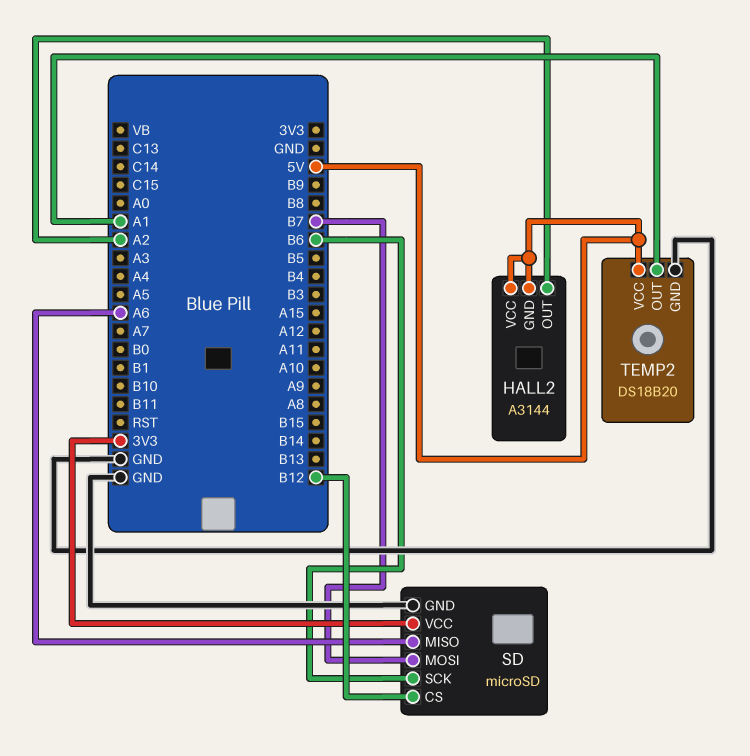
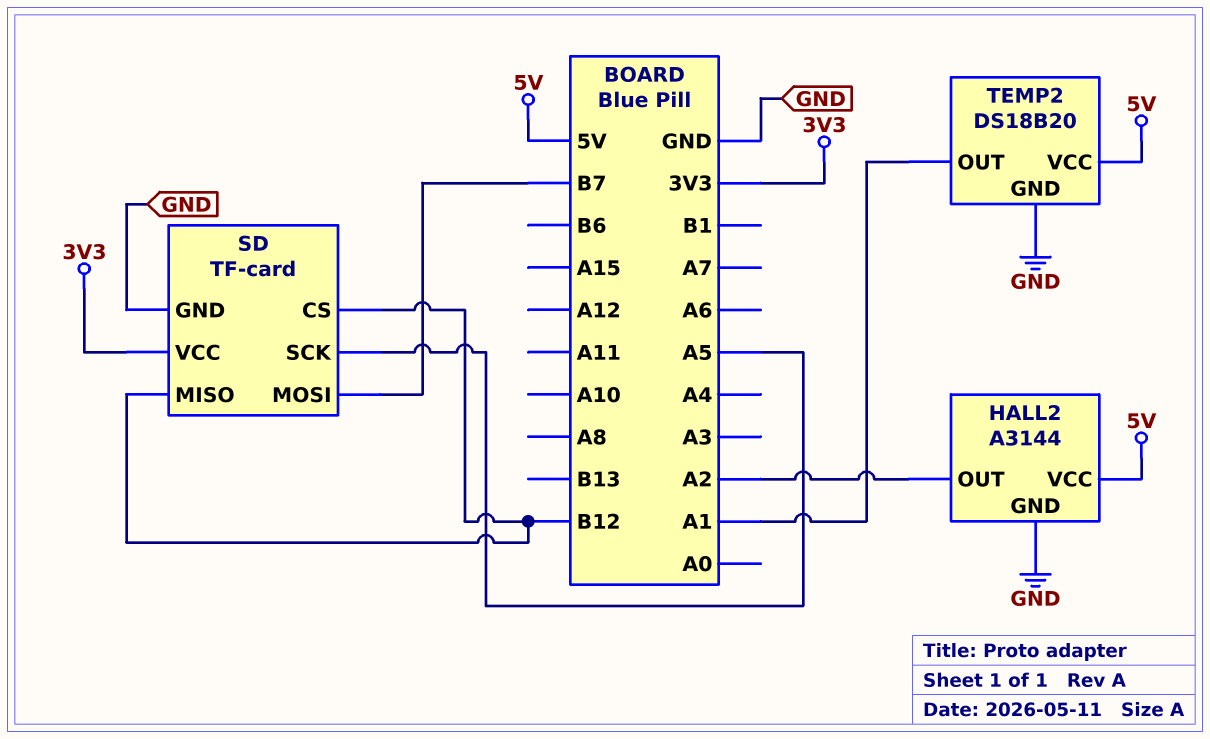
HALL2 pin GND: 5V -> GND
SD: microSD -> TF-card
SD pin MISO: A6 -> B12
SD pin SCK: B6 -> A5

